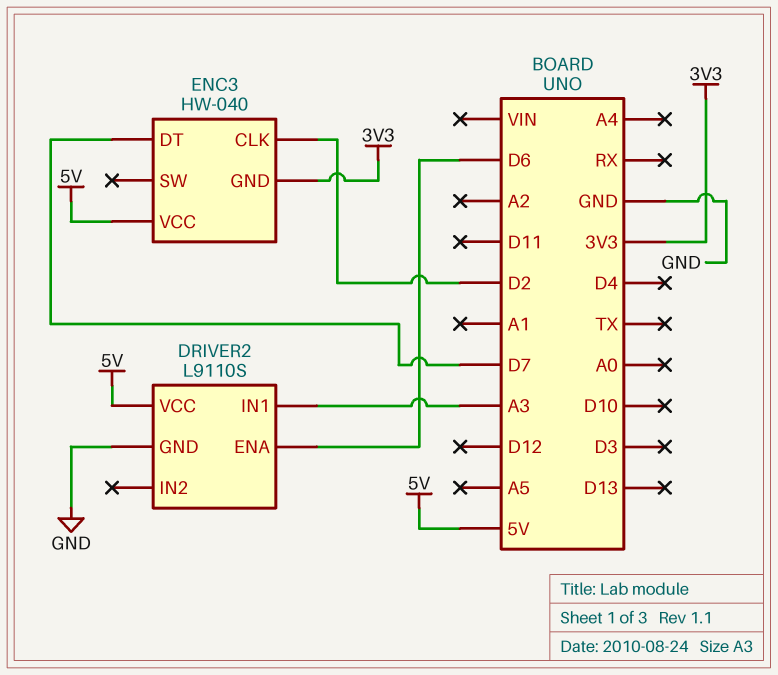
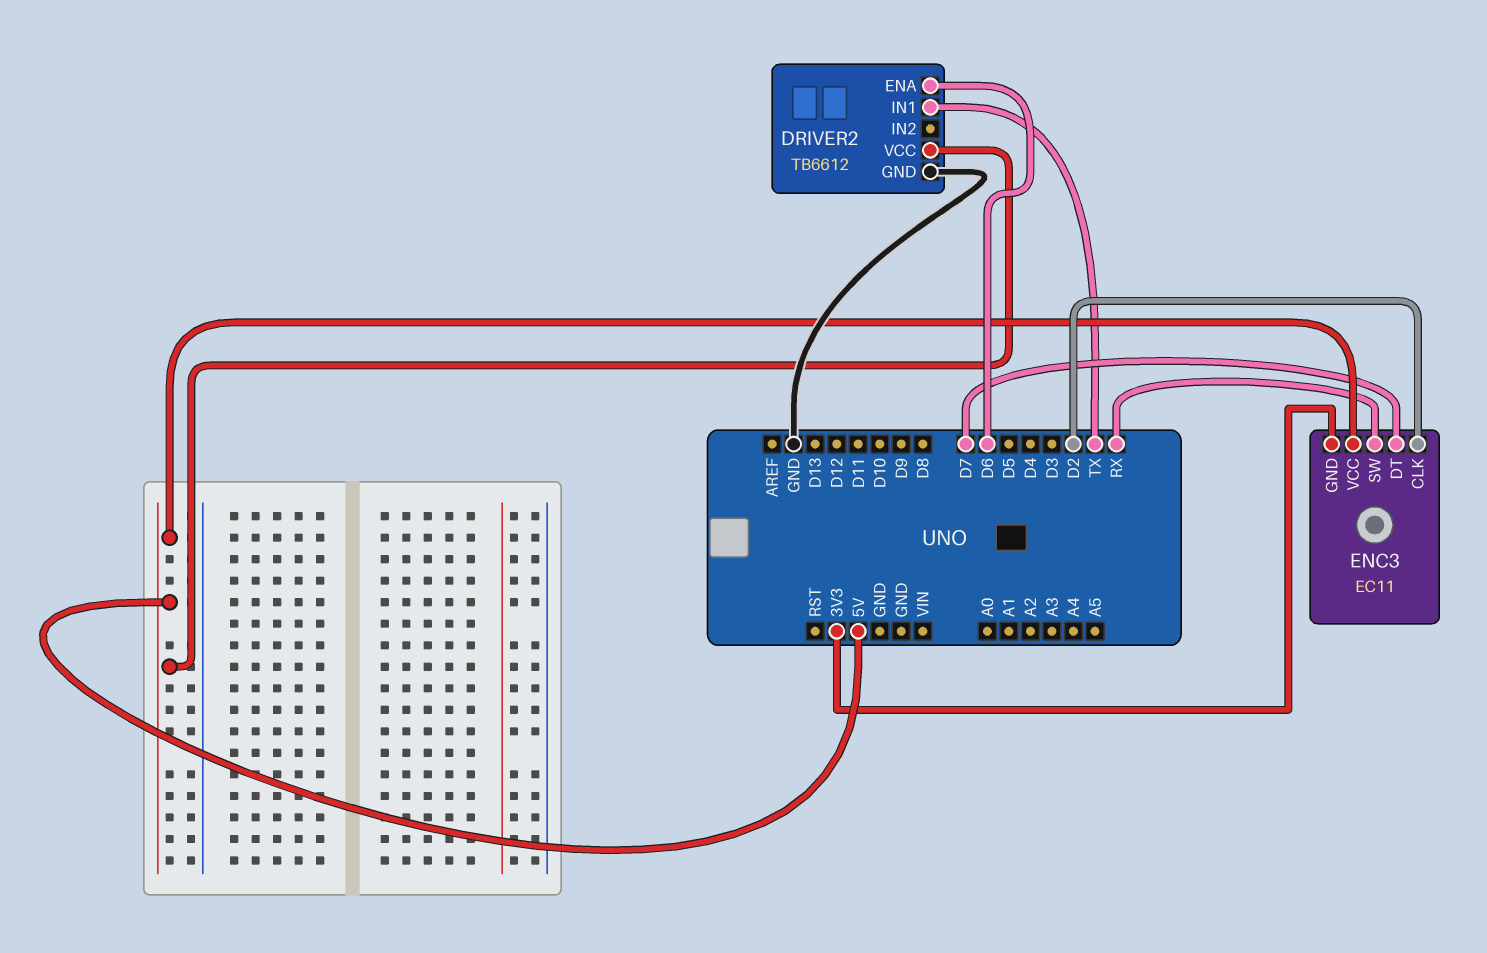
DRIVER2: L9110S -> TB6612
DRIVER2 pin IN1: A3 -> TX
ENC3: HW-040 -> EC11
ENC3 pin SW: none -> RX

